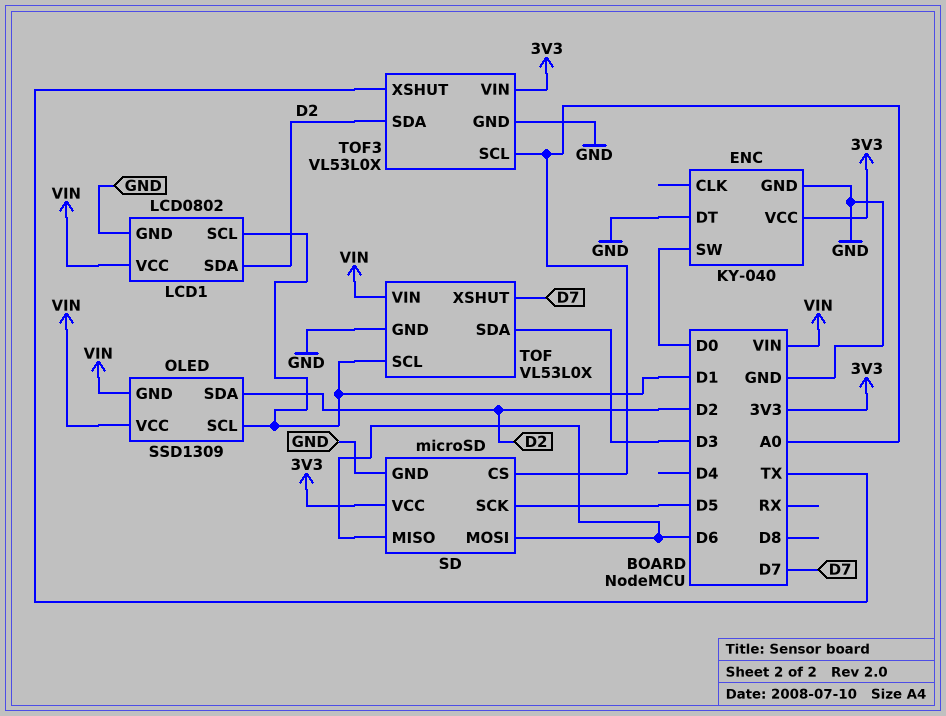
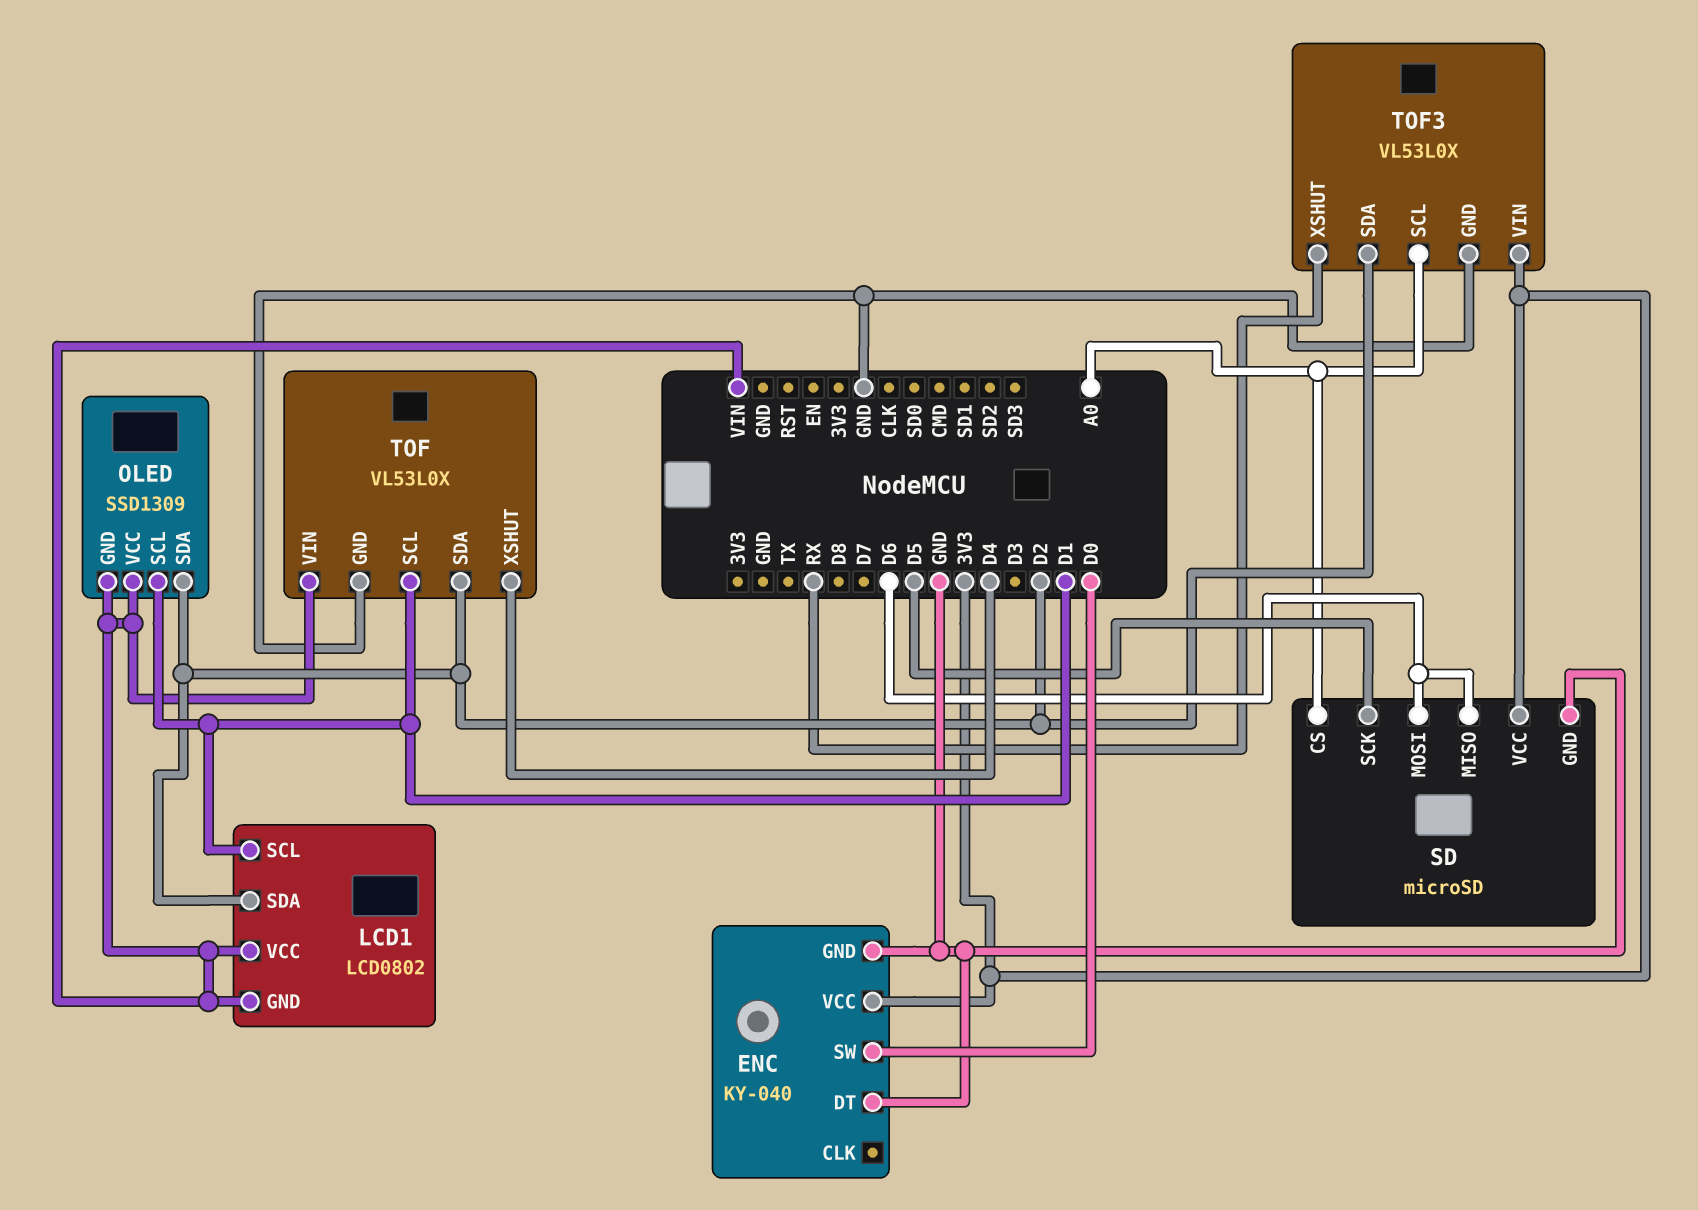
LCD1 pin GND: GND -> VIN
TOF pin SDA: D3 -> D2
TOF pin XSHUT: D7 -> D4
TOF3 pin XSHUT: TX -> RX

